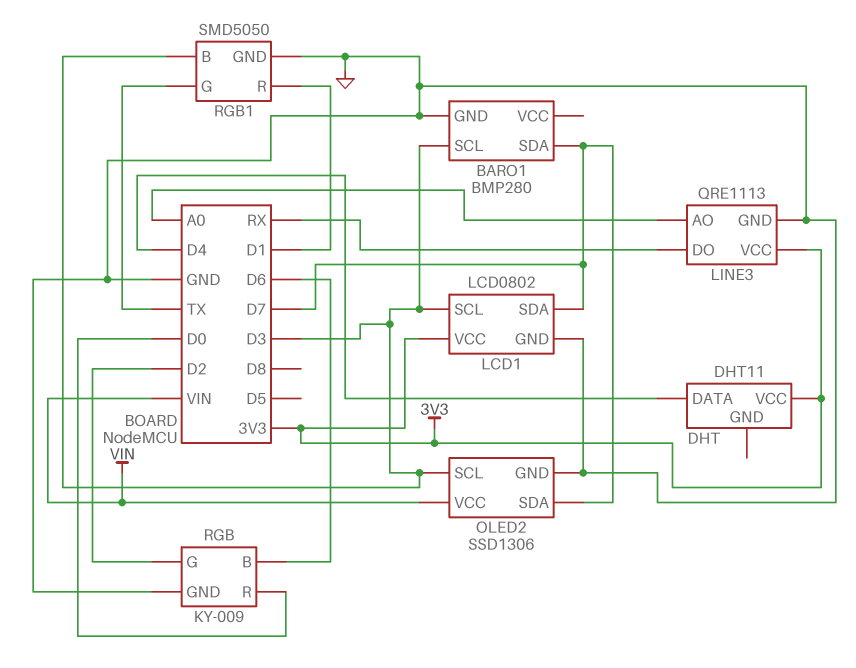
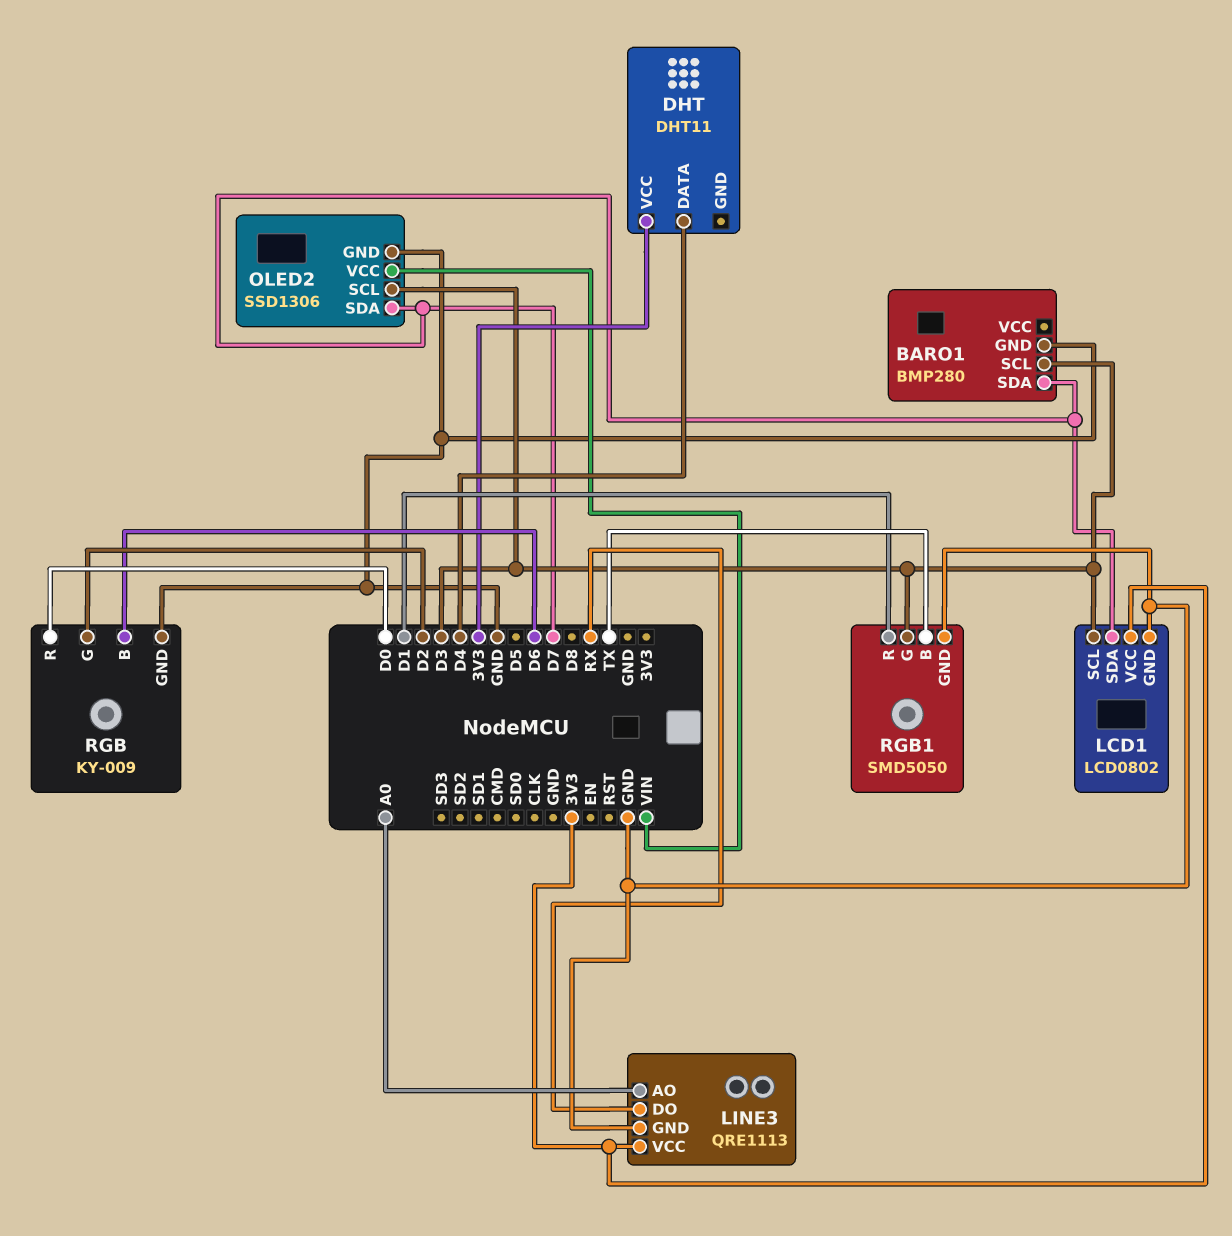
RGB1 pin B: D3 -> TX
RGB1 pin G: TX -> D3

